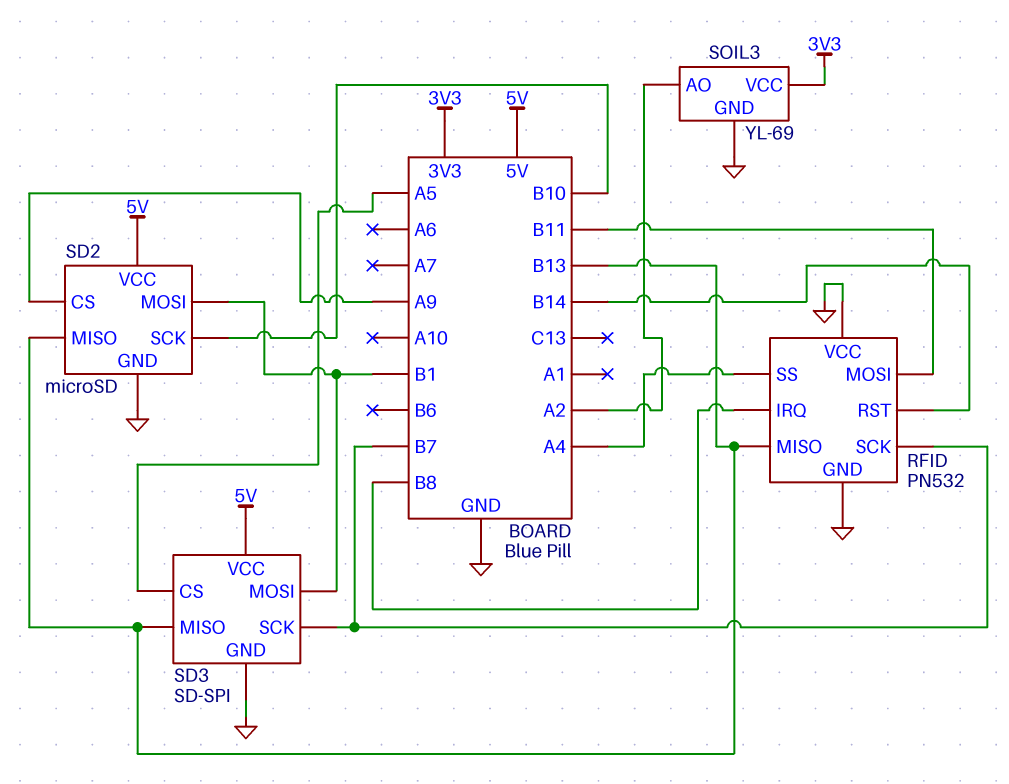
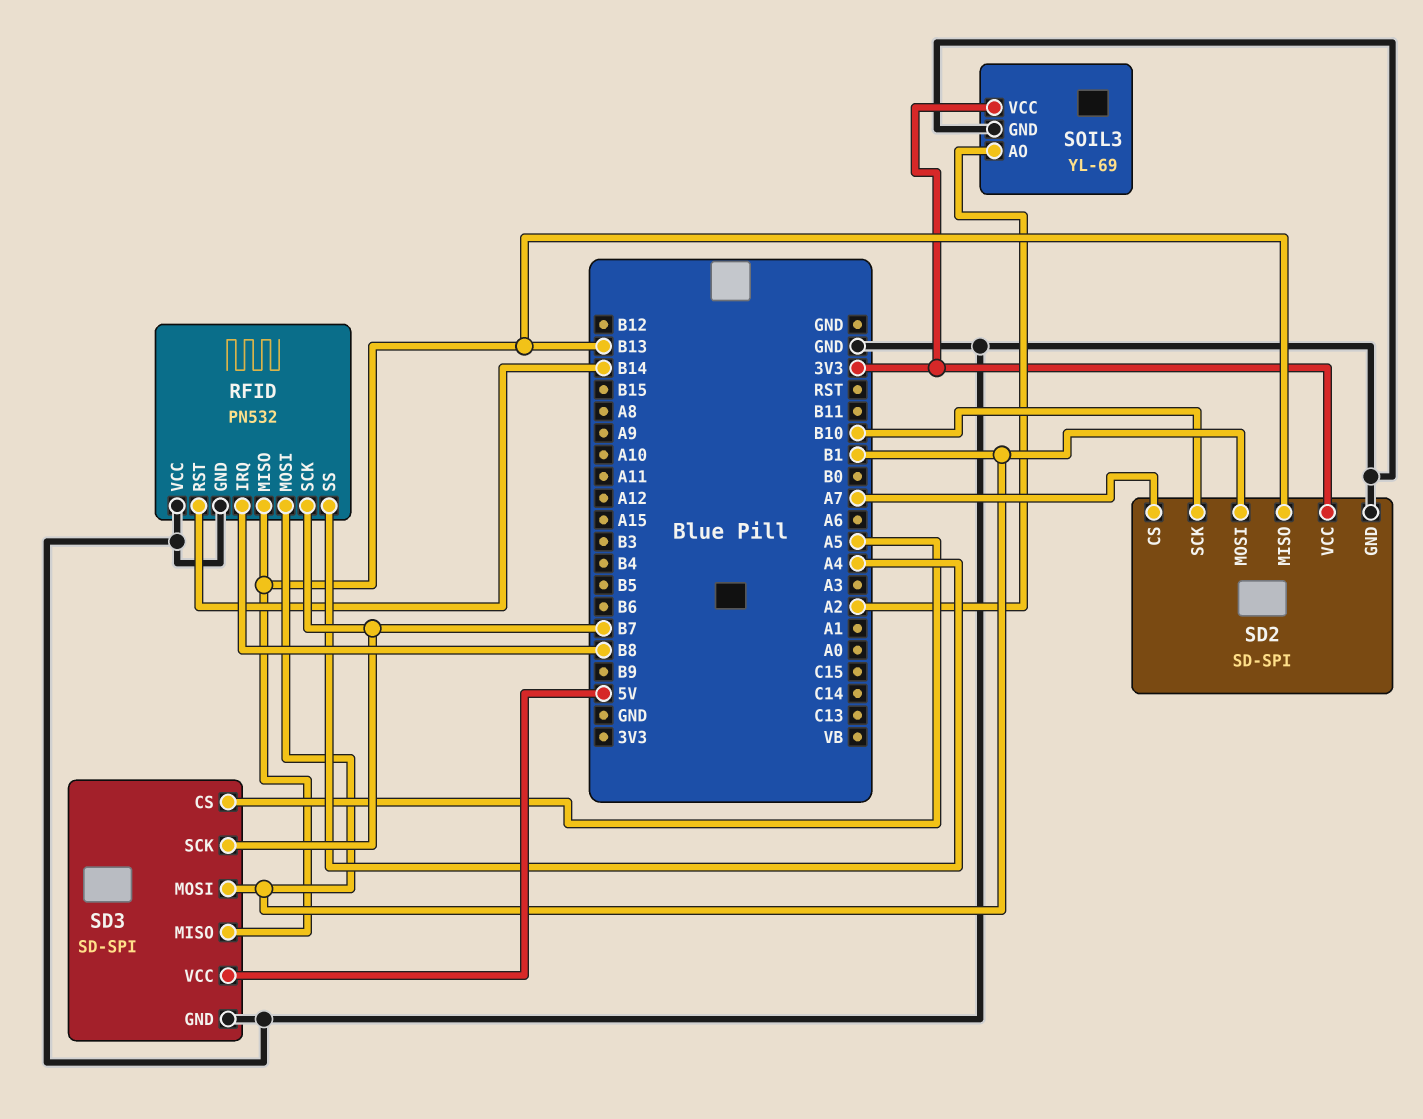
RFID pin MOSI: B11 -> B1
SD2: microSD -> SD-SPI
SD2 pin CS: A9 -> A7
SD2 pin VCC: 5V -> 3V3

